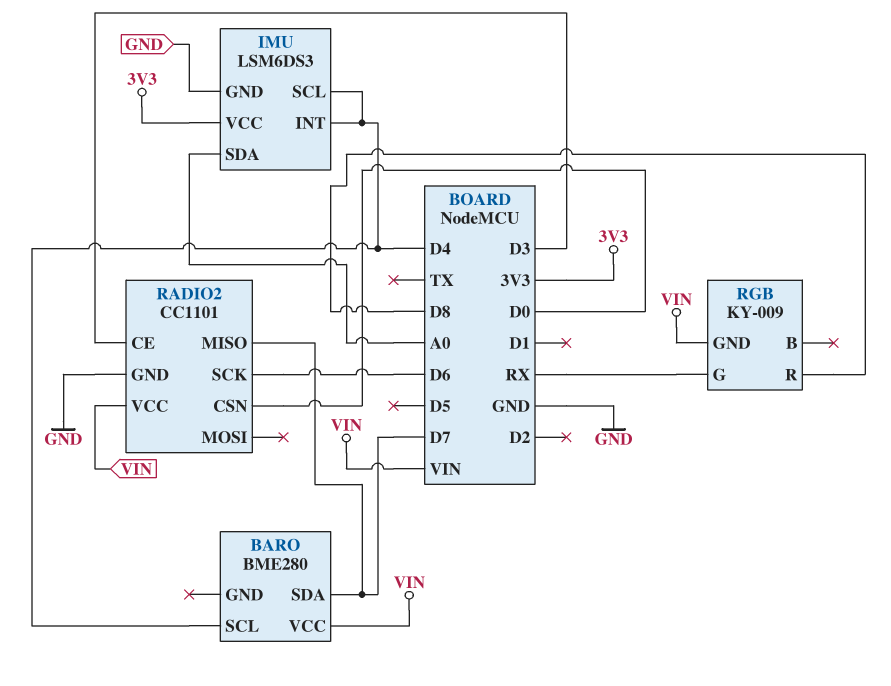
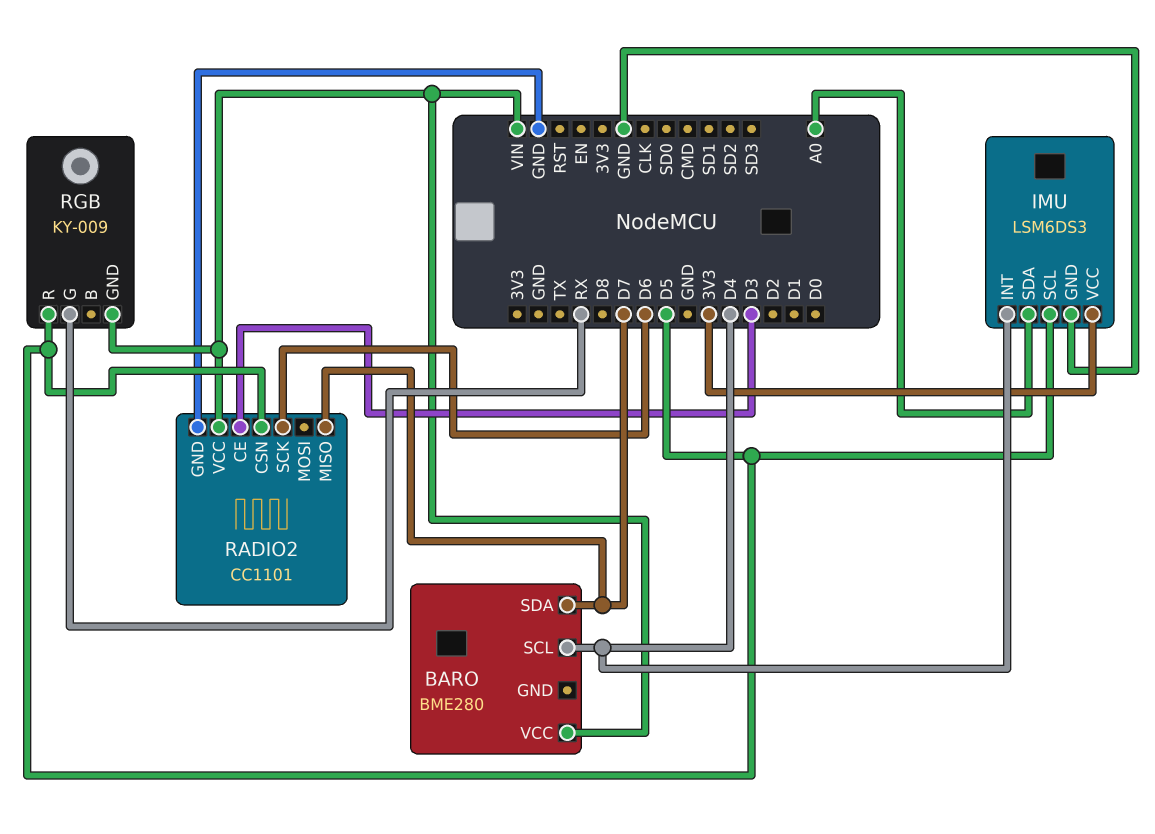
IMU pin SCL: D4 -> D5
RADIO2 pin CSN: D0 -> D5
RGB pin R: D8 -> D5

